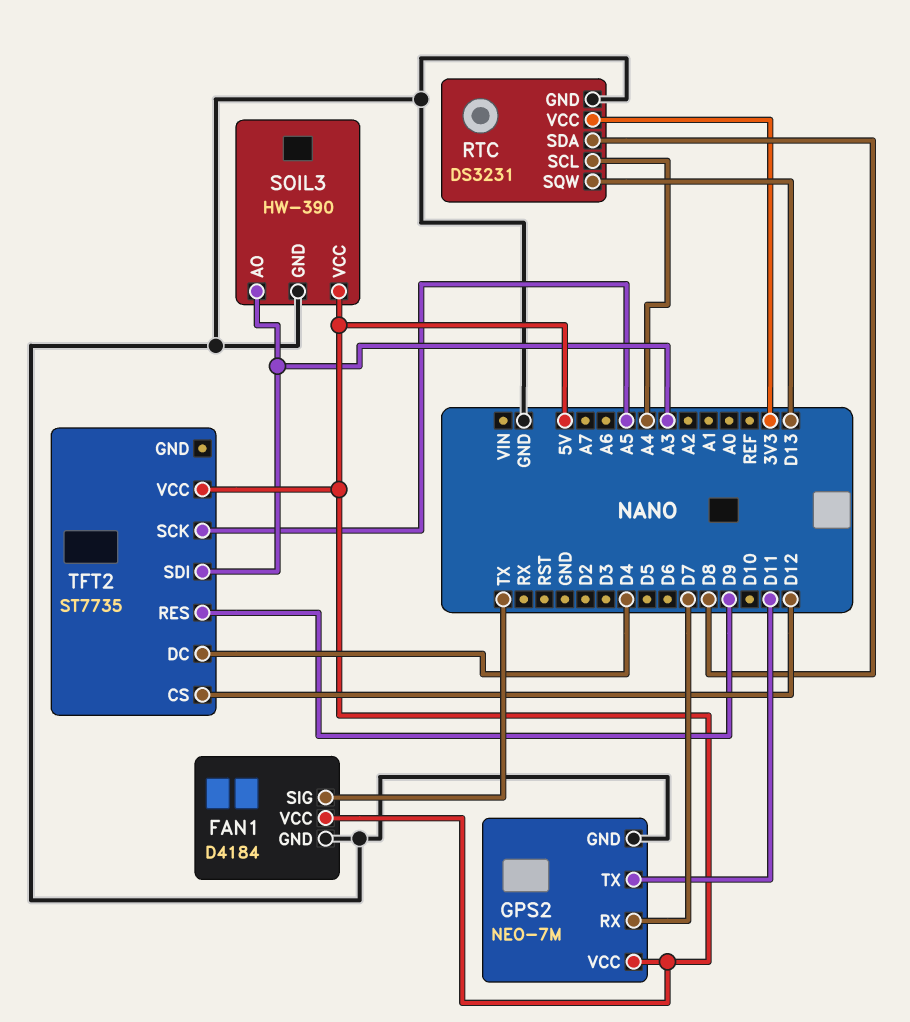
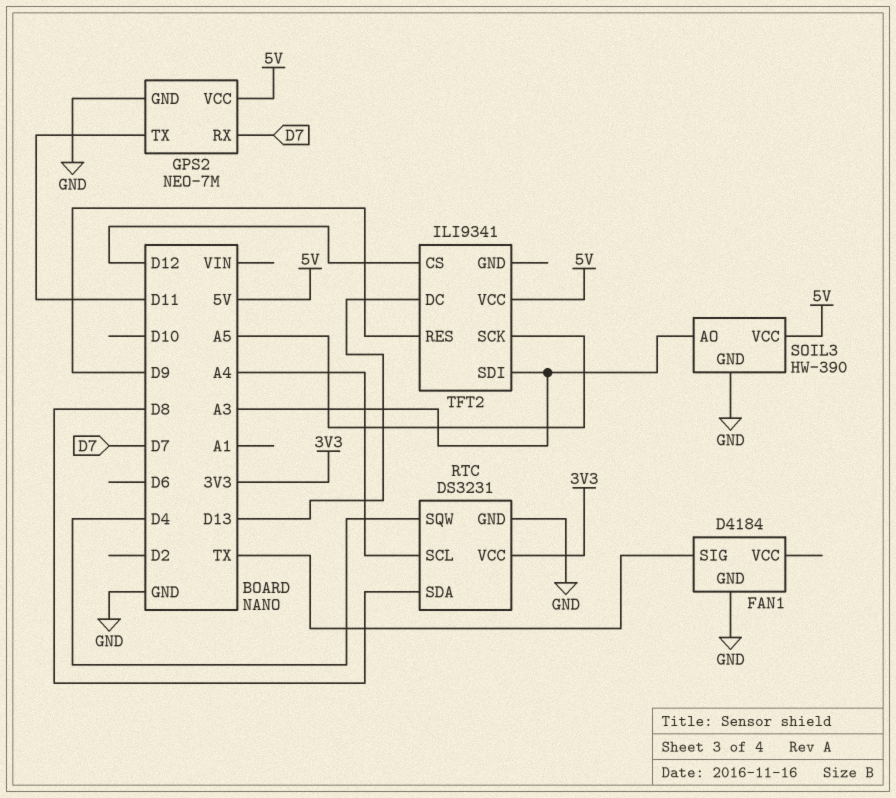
FAN1 pin VCC: 5V -> none
RTC pin SQW: D13 -> D4
TFT2: ST7735 -> ILI9341
TFT2 pin DC: D4 -> D13

